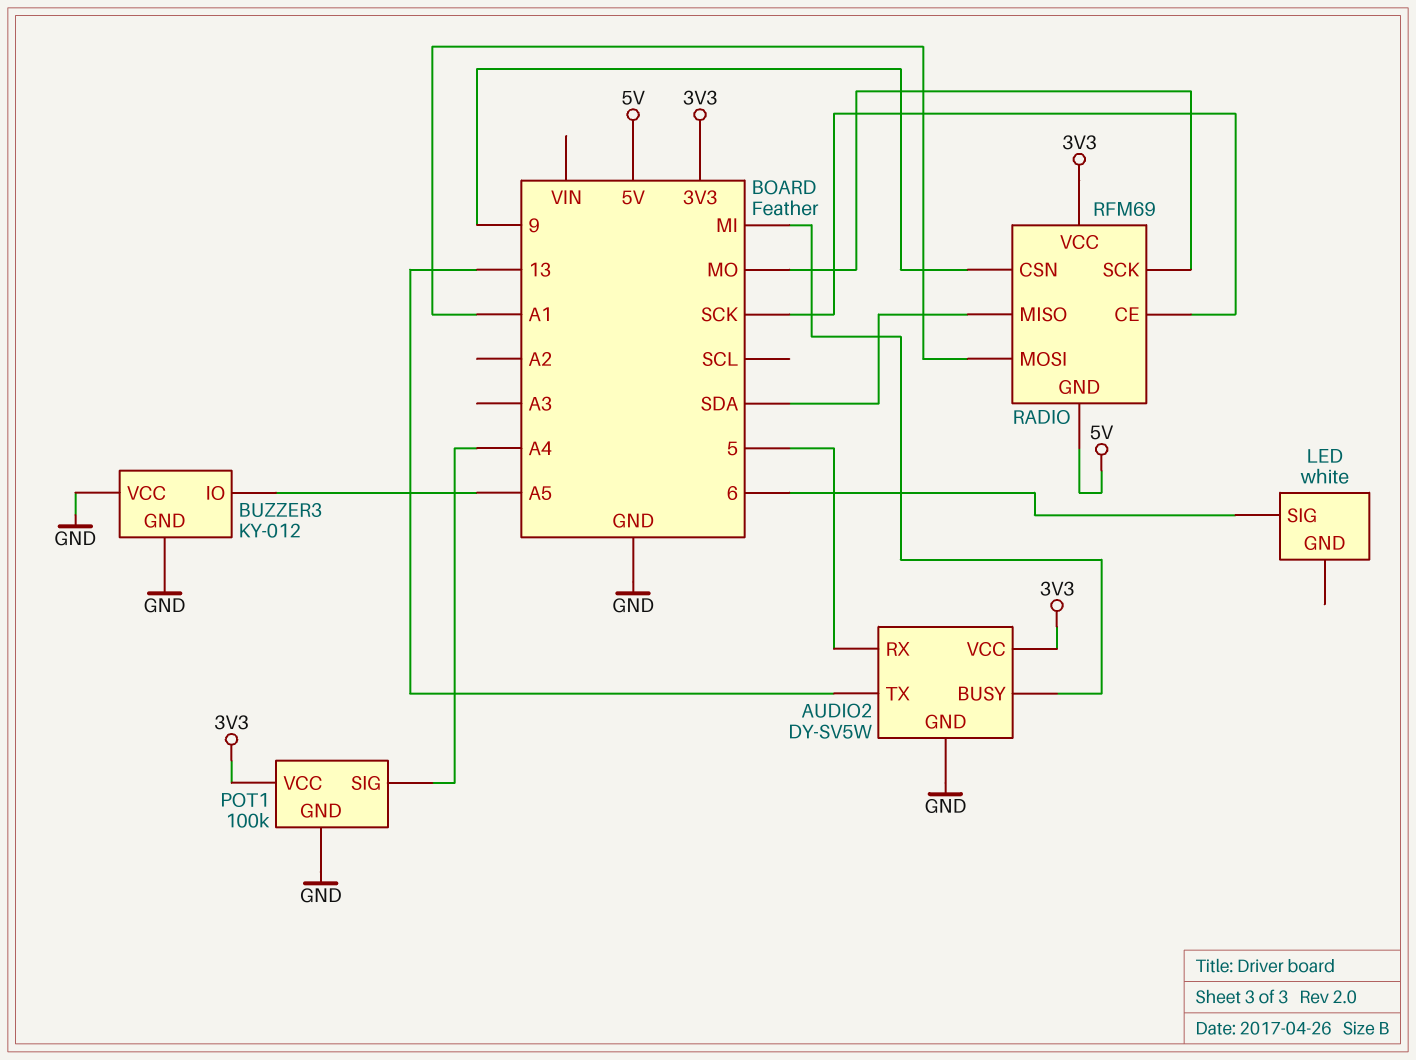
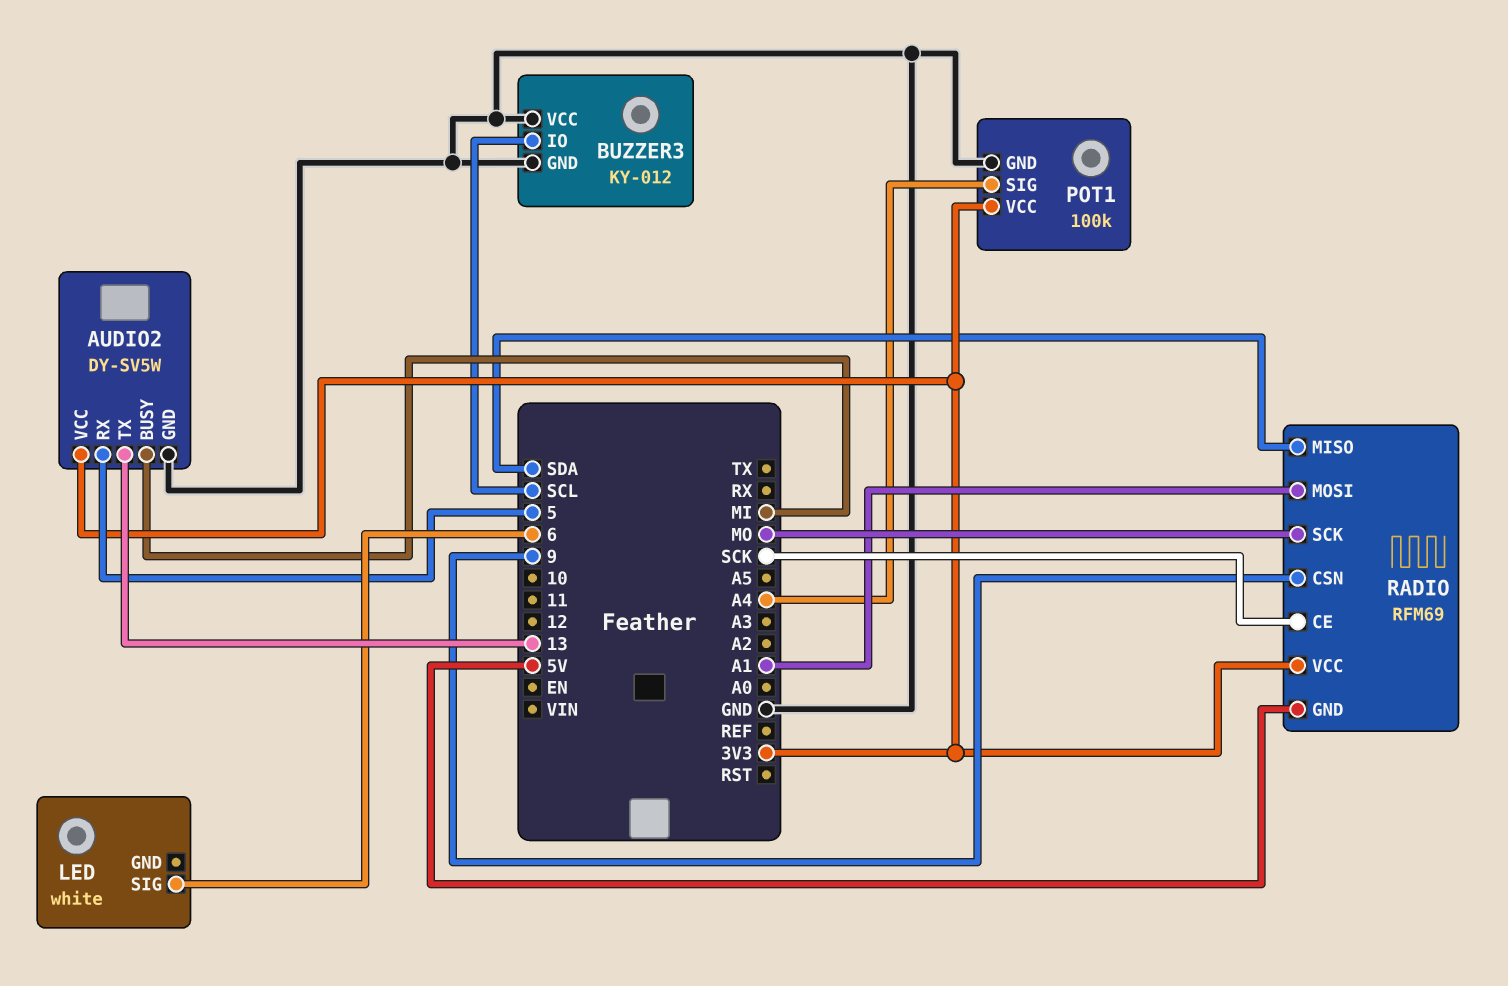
BUZZER3 pin IO: A5 -> SCL

